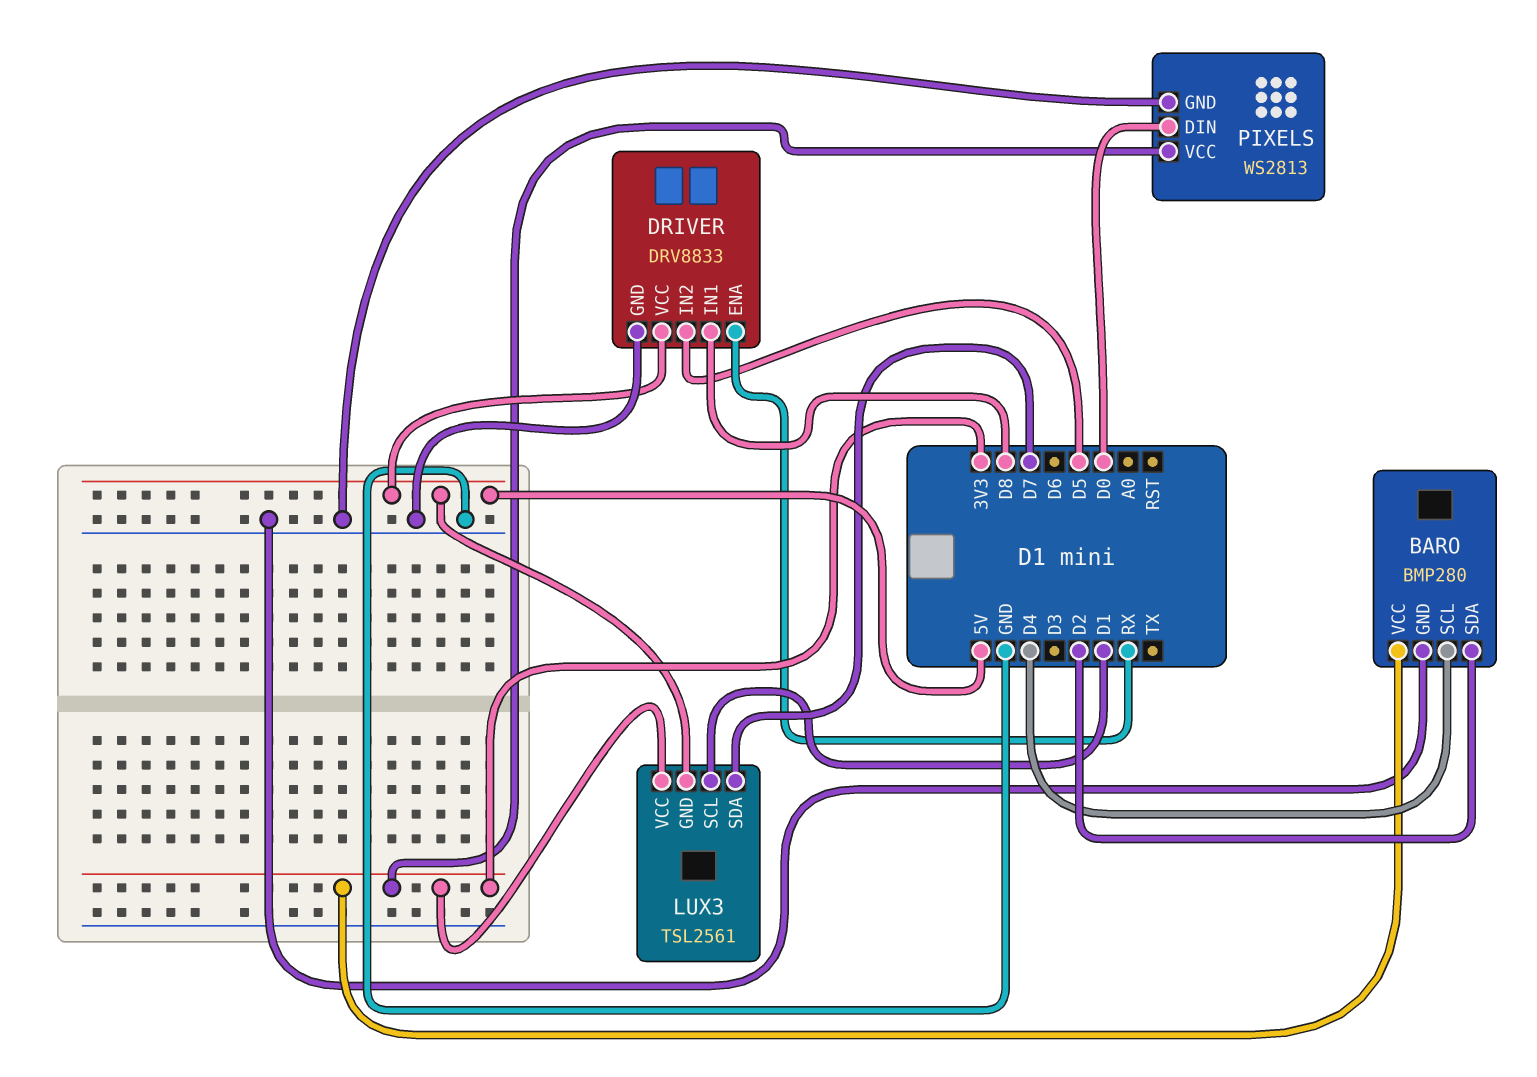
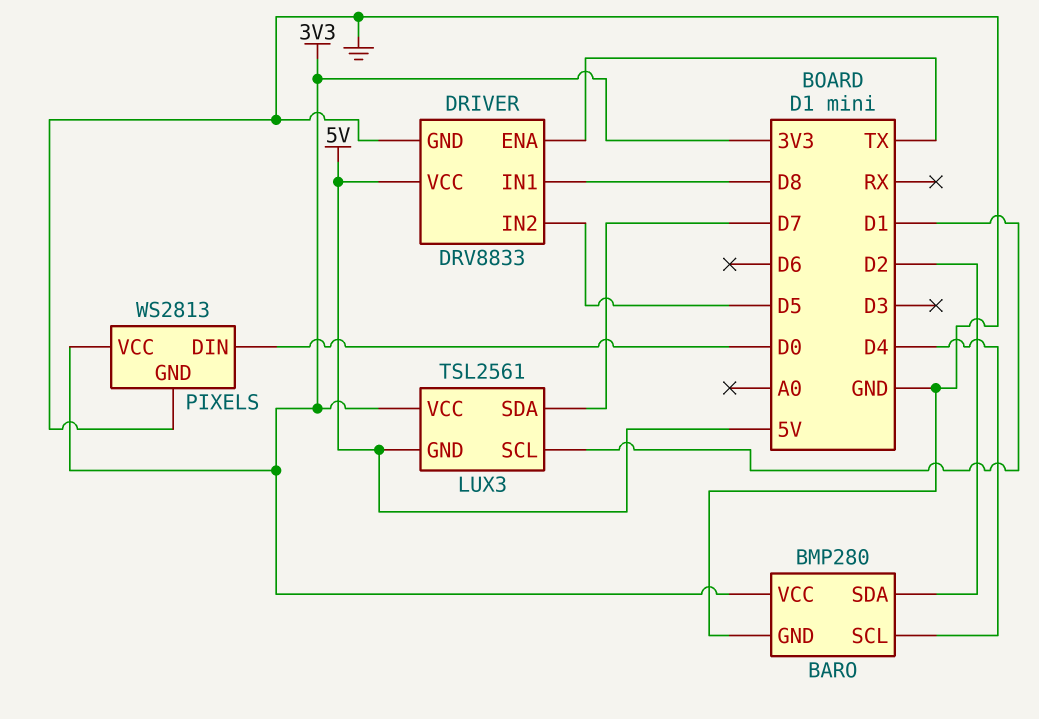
DRIVER pin ENA: RX -> TX

